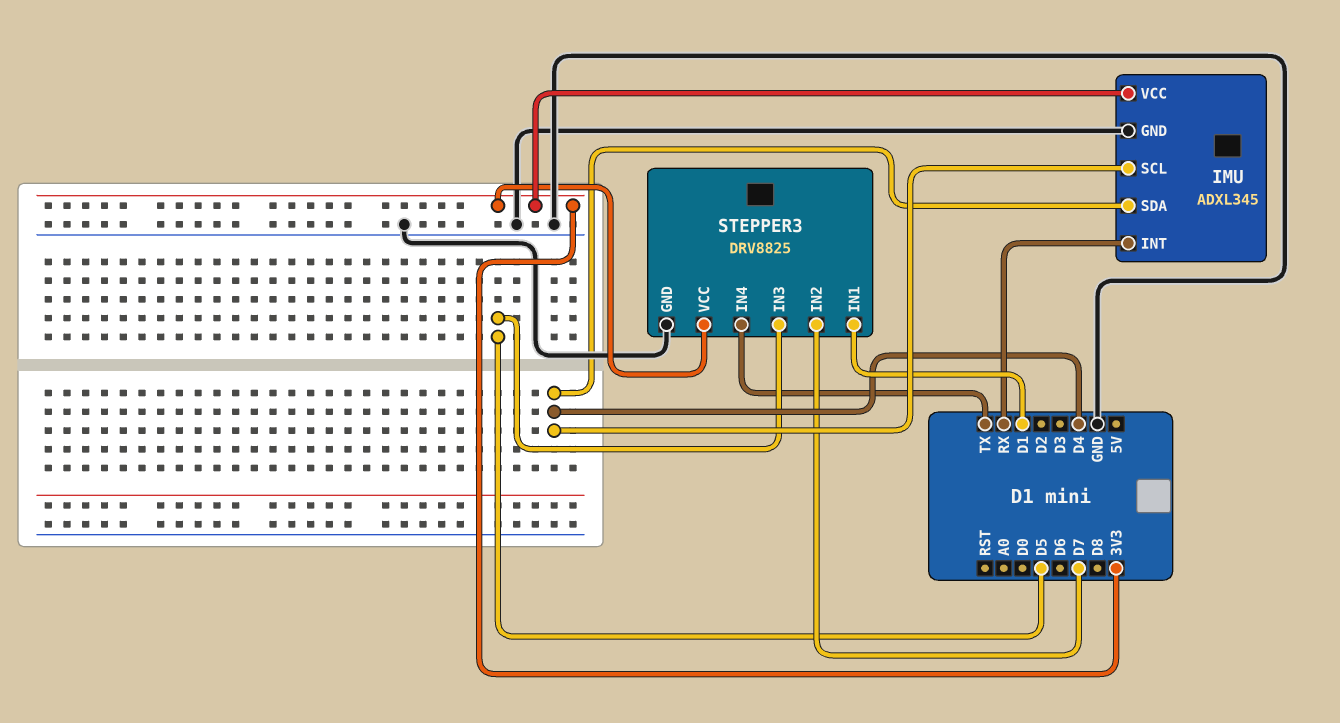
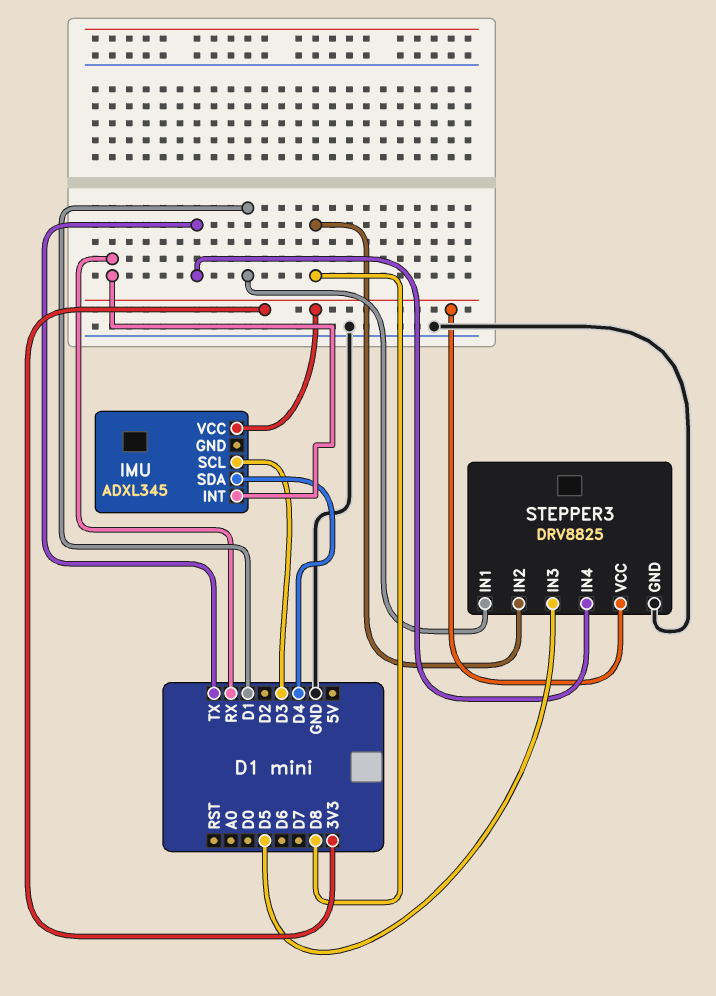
IMU pin GND: GND -> none
IMU pin SCL: D4 -> D3
STEPPER3 pin IN2: D7 -> D8

